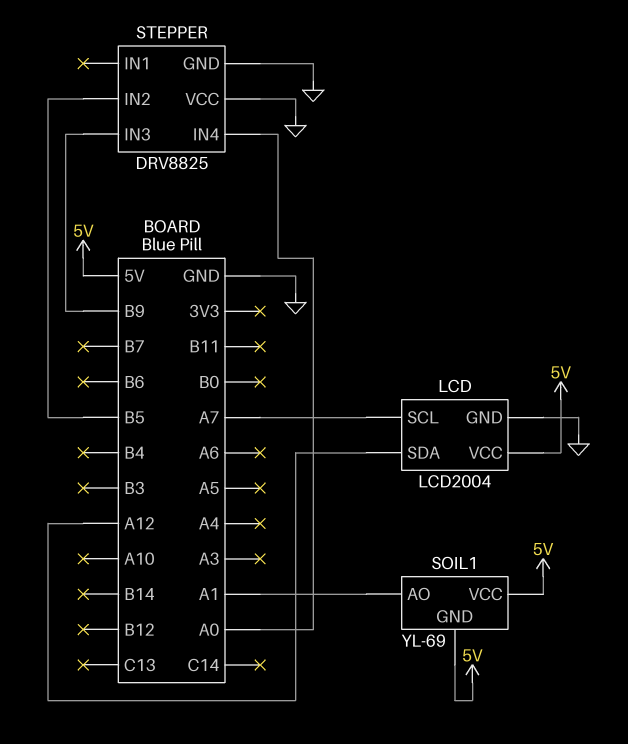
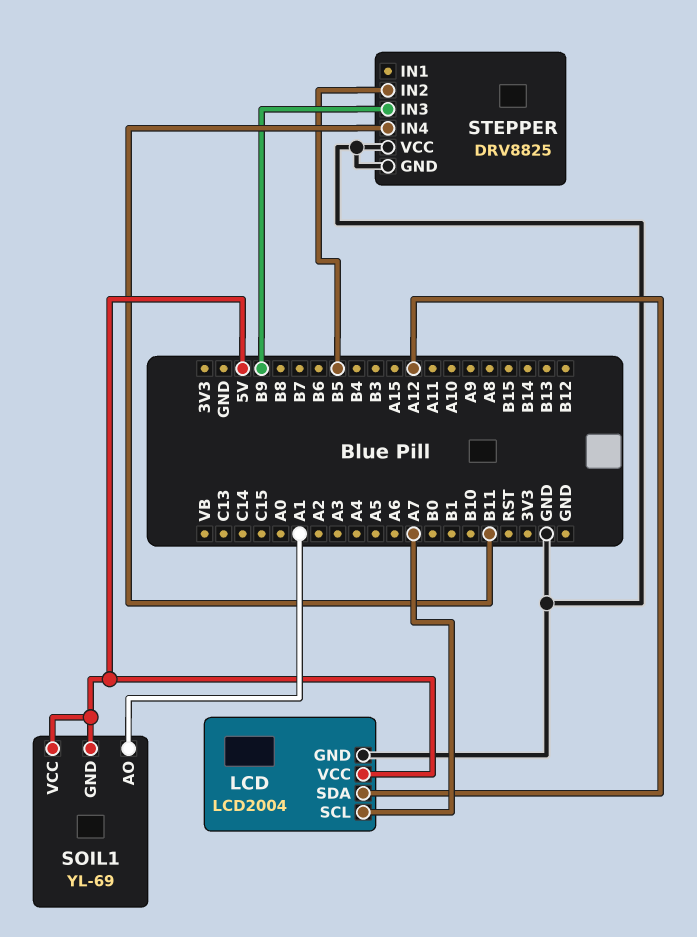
STEPPER pin IN4: A0 -> B11

